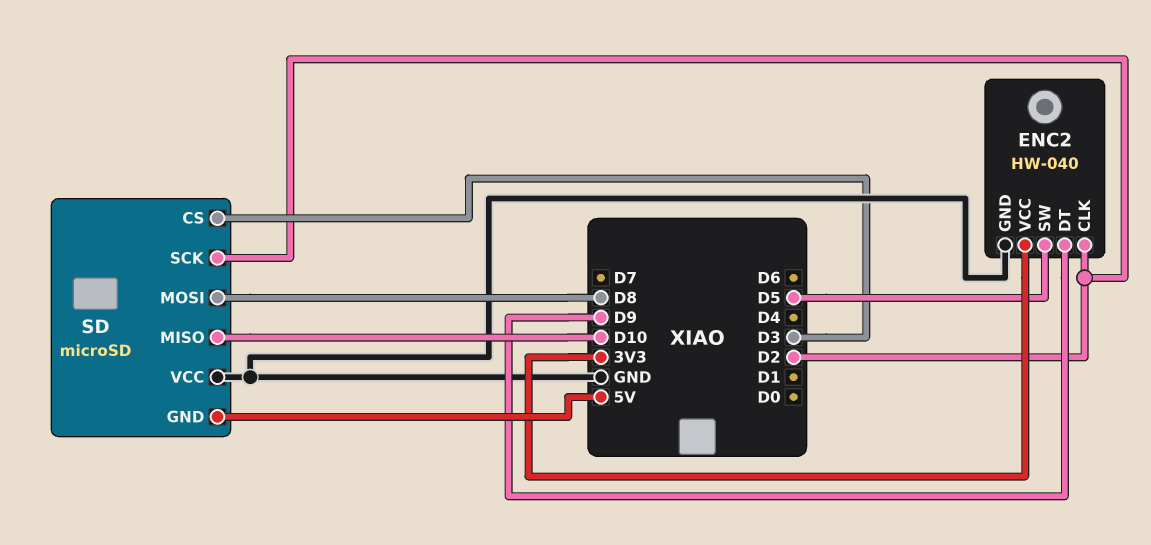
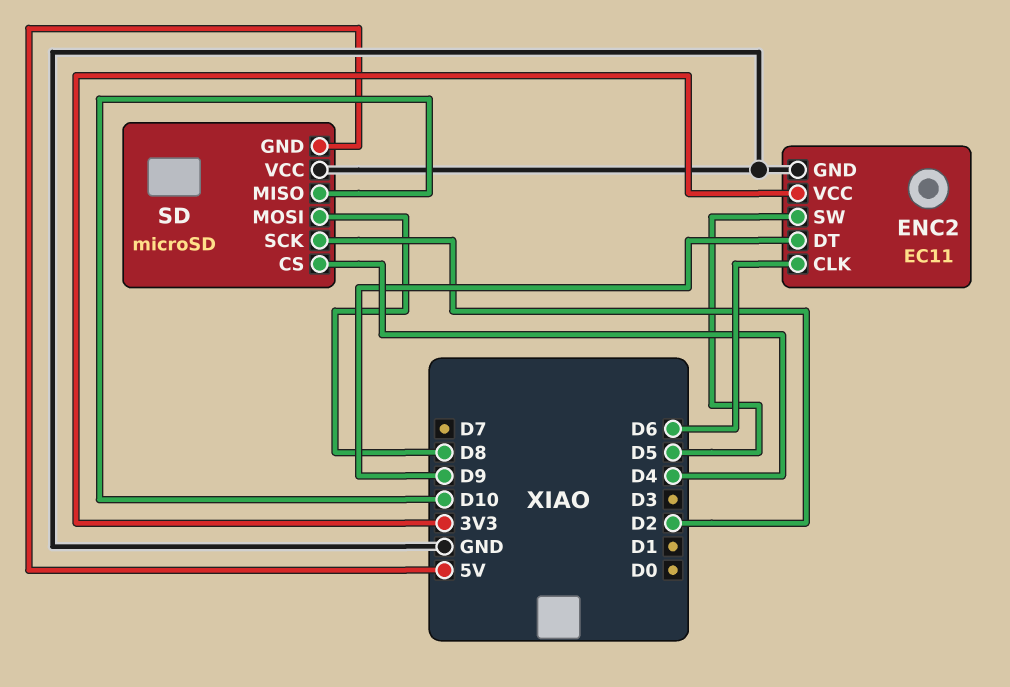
ENC2: HW-040 -> EC11
ENC2 pin CLK: D2 -> D6
SD pin CS: D3 -> D4

